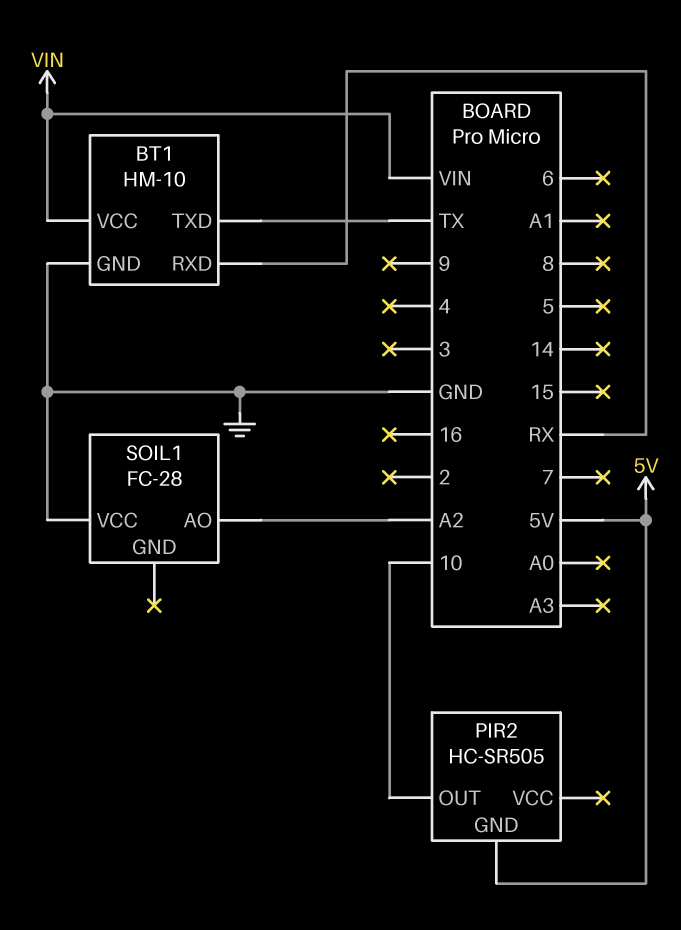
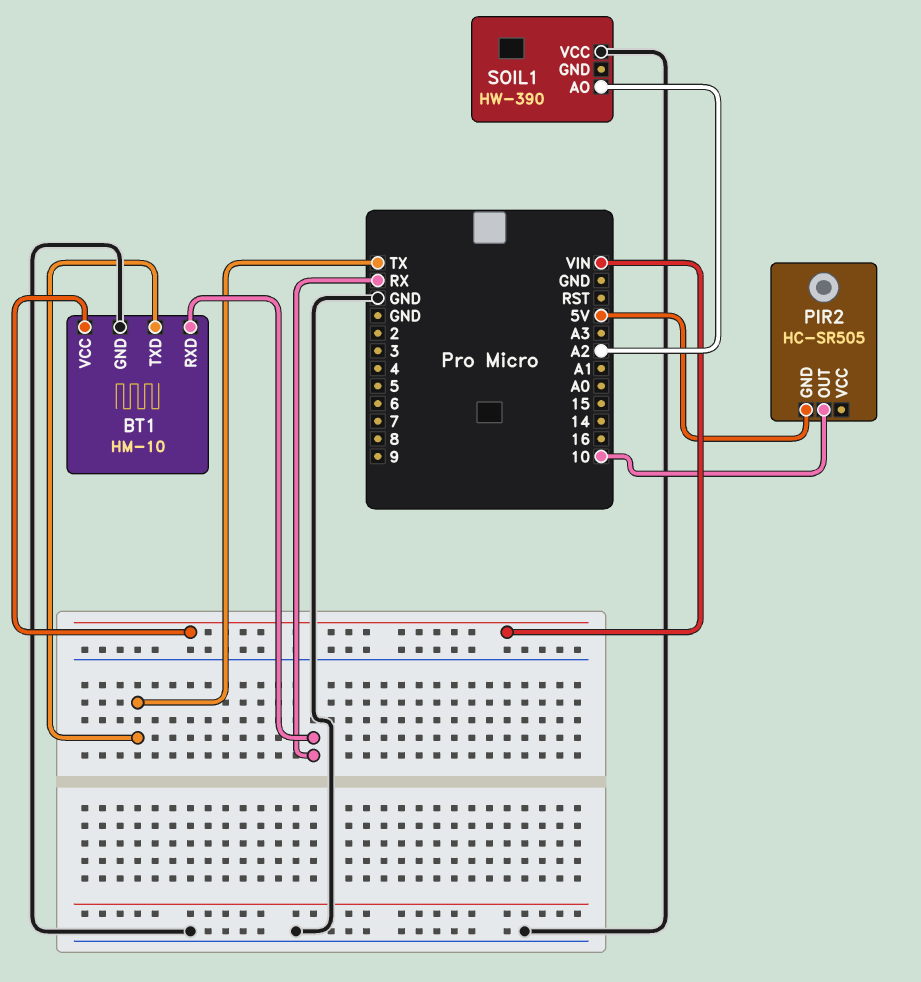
SOIL1: FC-28 -> HW-390

